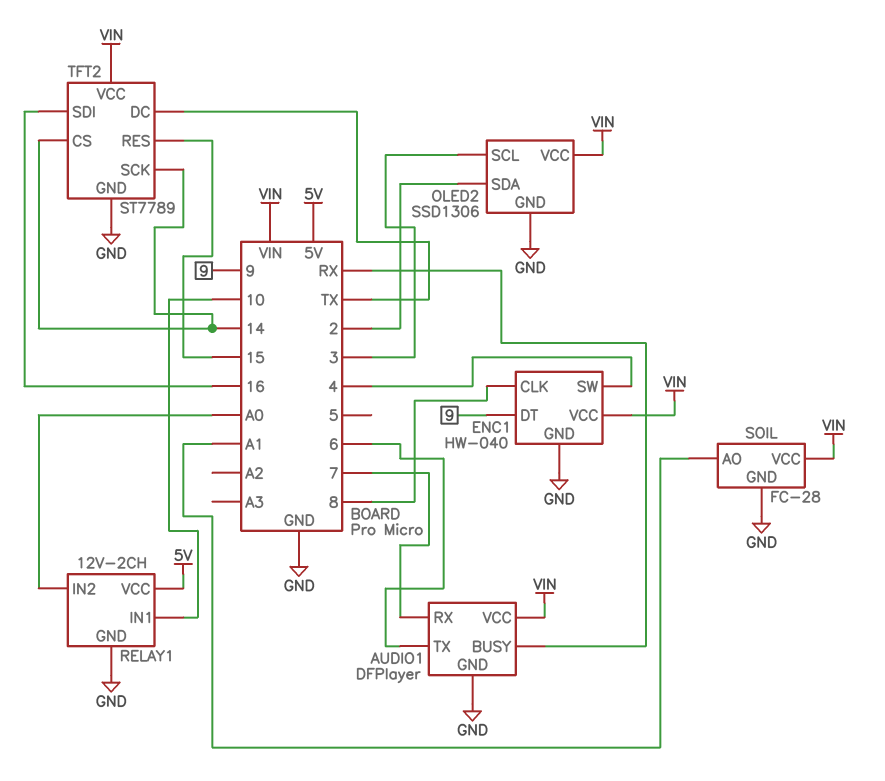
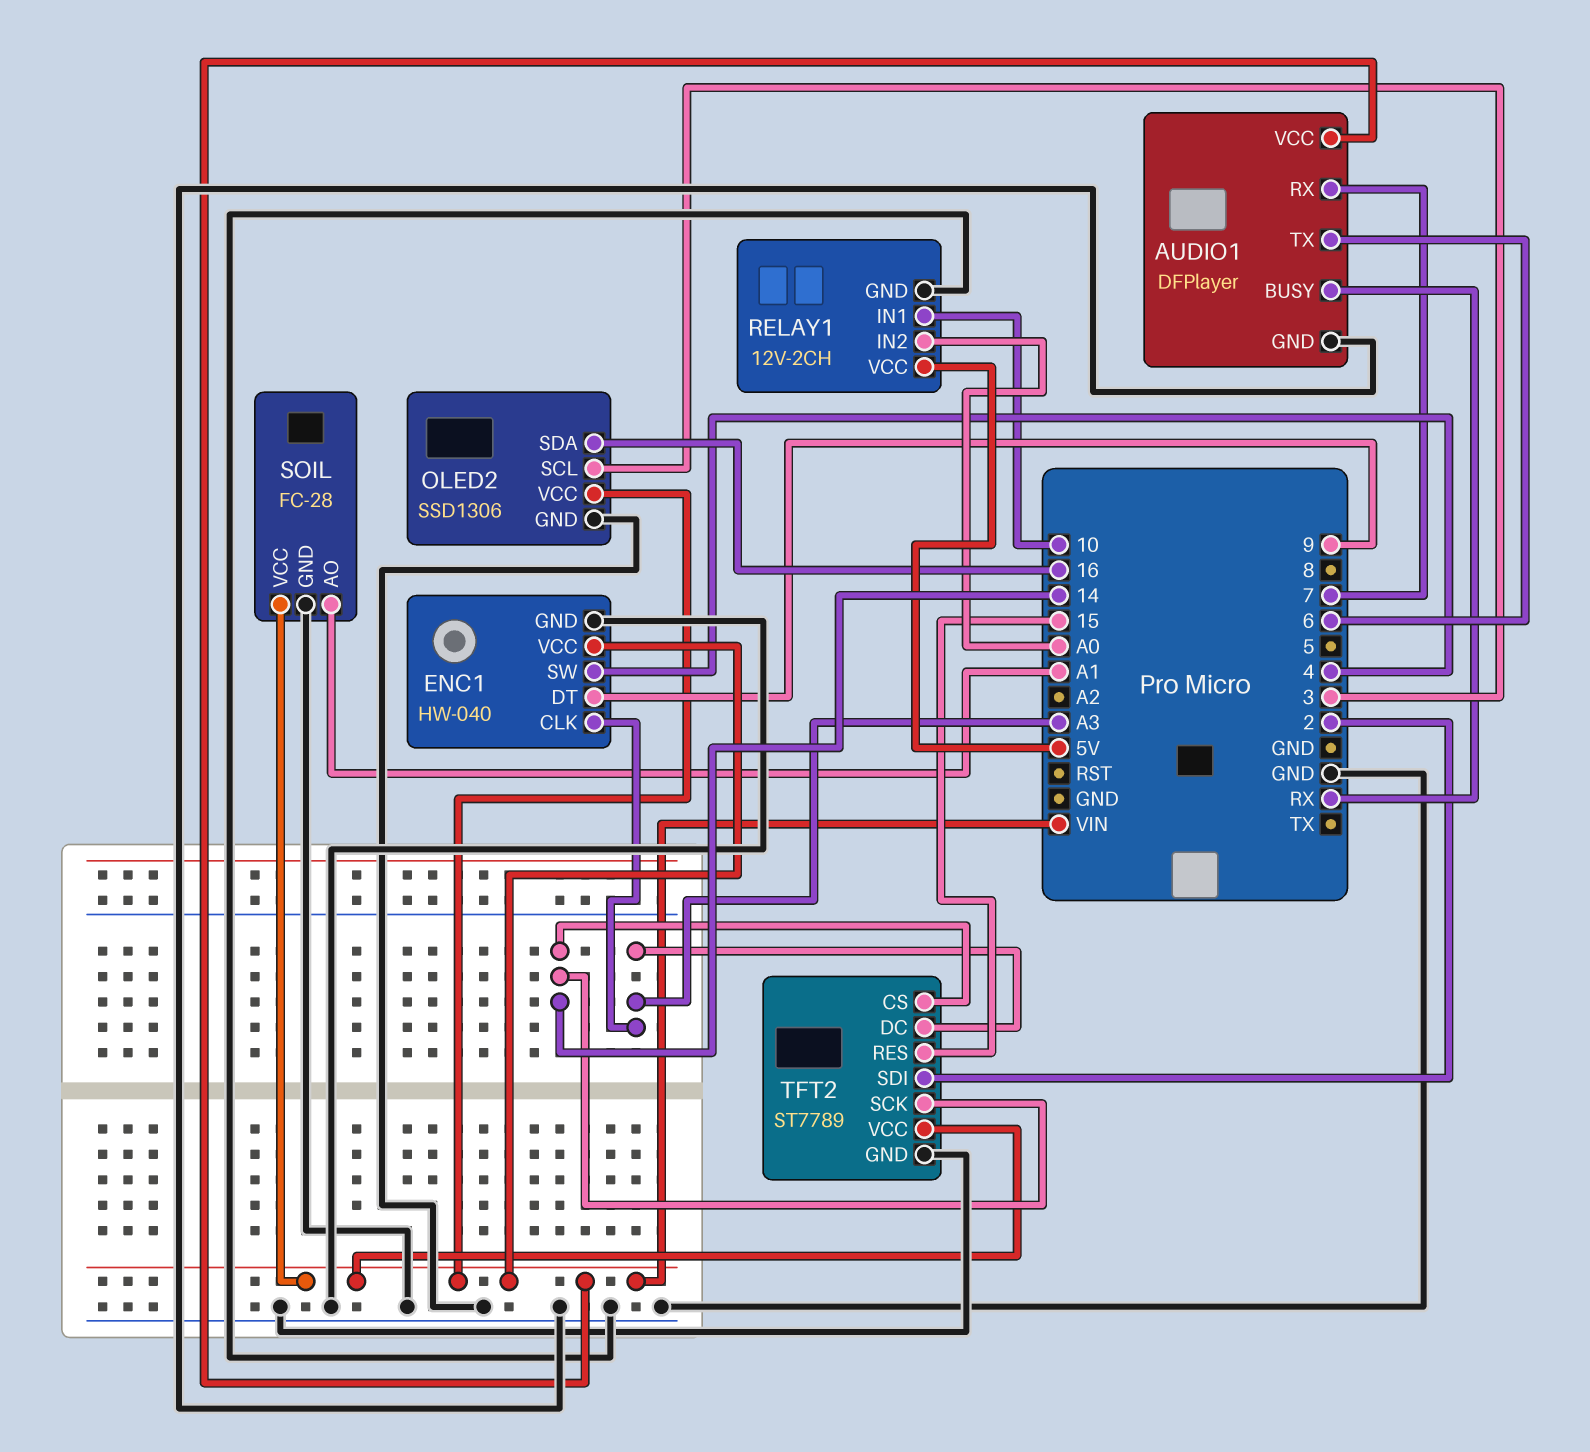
ENC1 pin CLK: 8 -> A3
OLED2 pin SDA: 2 -> 16
TFT2 pin DC: TX -> A3
TFT2 pin SDI: 16 -> 2

